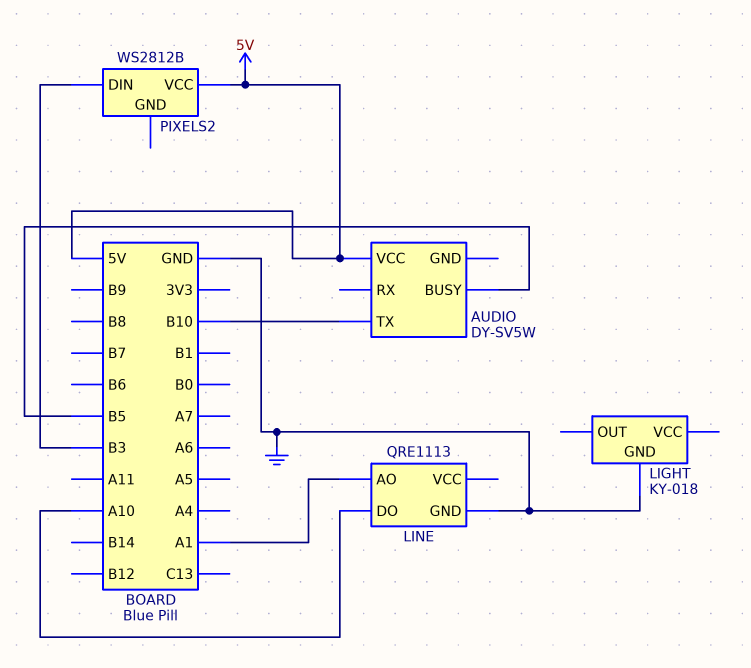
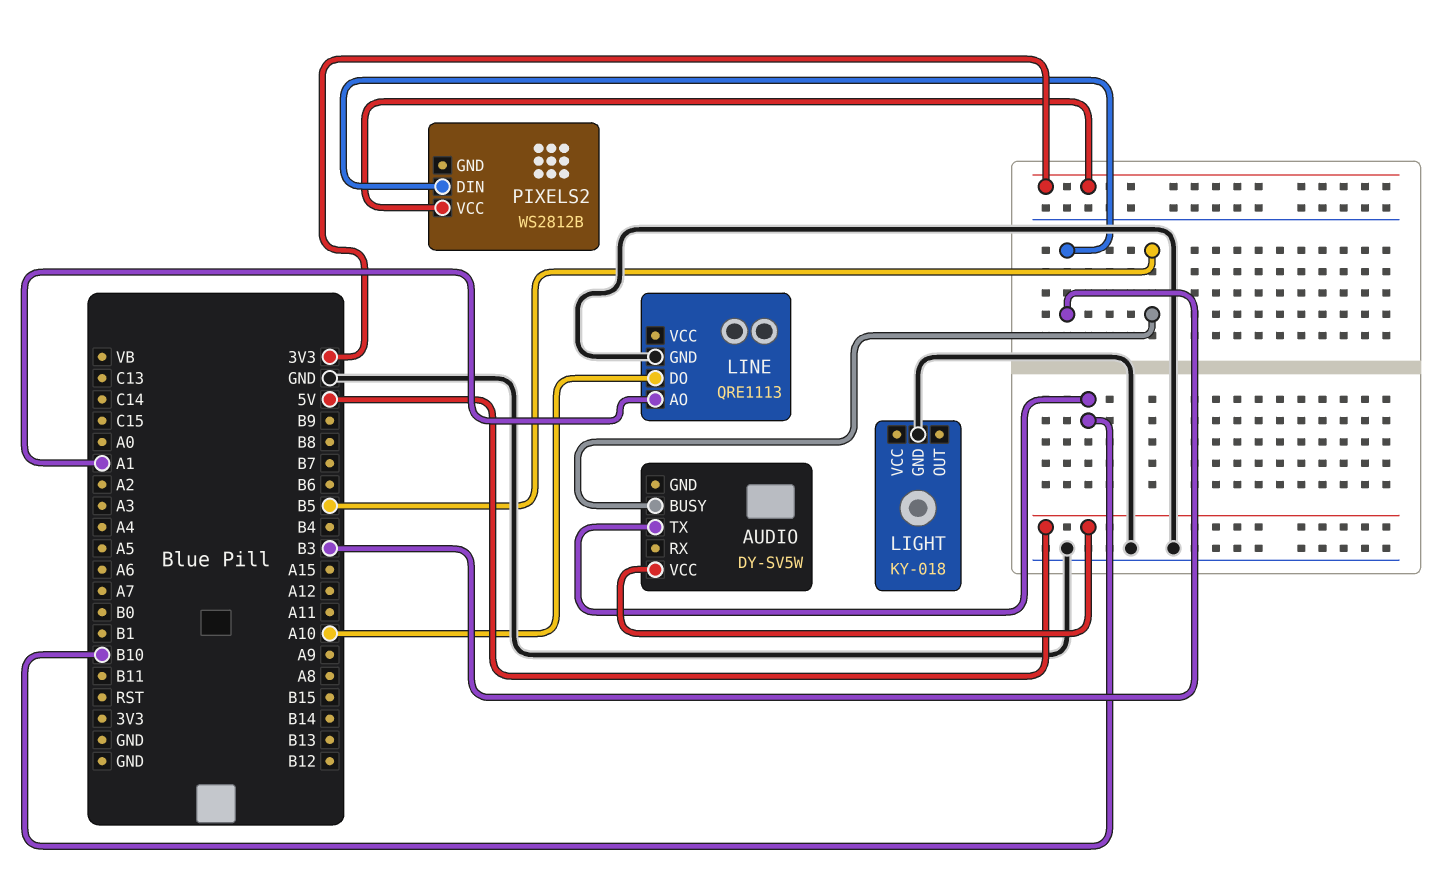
PIXELS2 pin VCC: 5V -> 3V3

